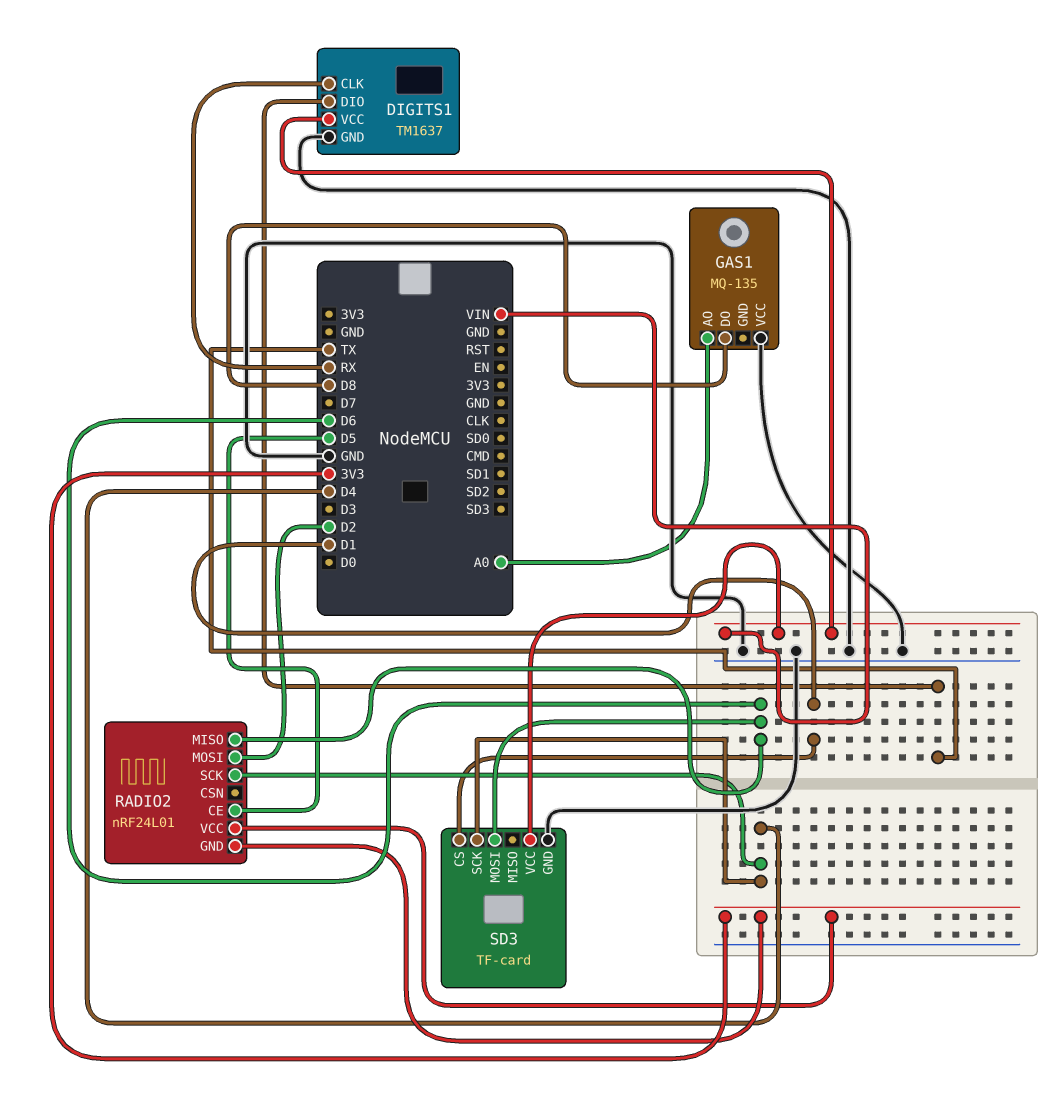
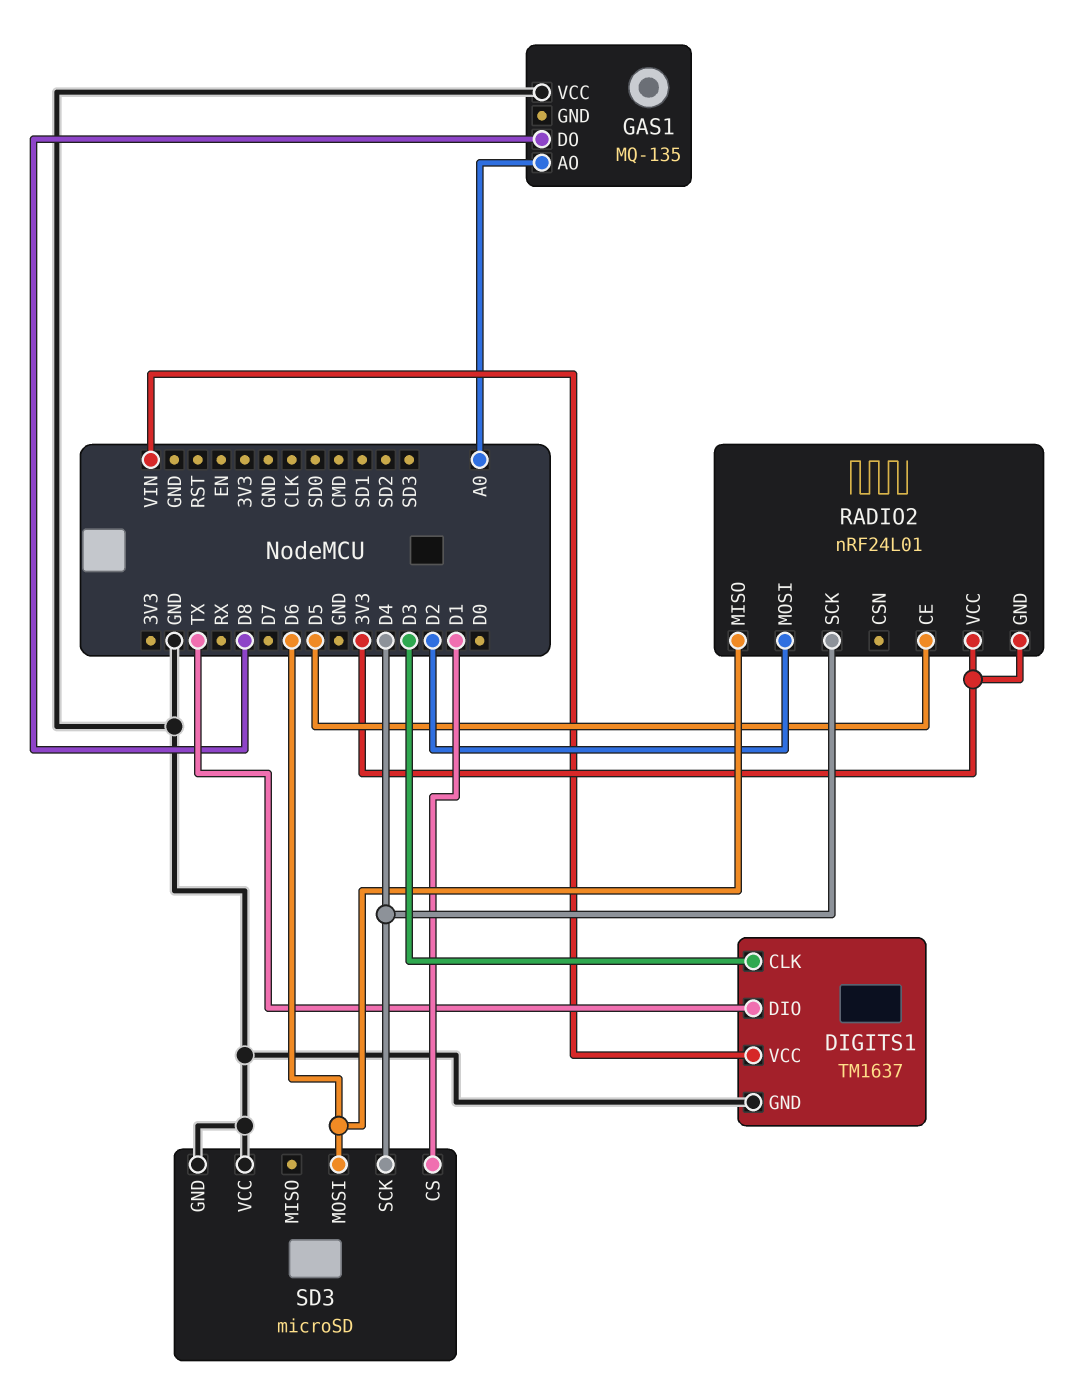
DIGITS1 pin CLK: RX -> D3
SD3: TF-card -> microSD
SD3 pin VCC: VIN -> GND

